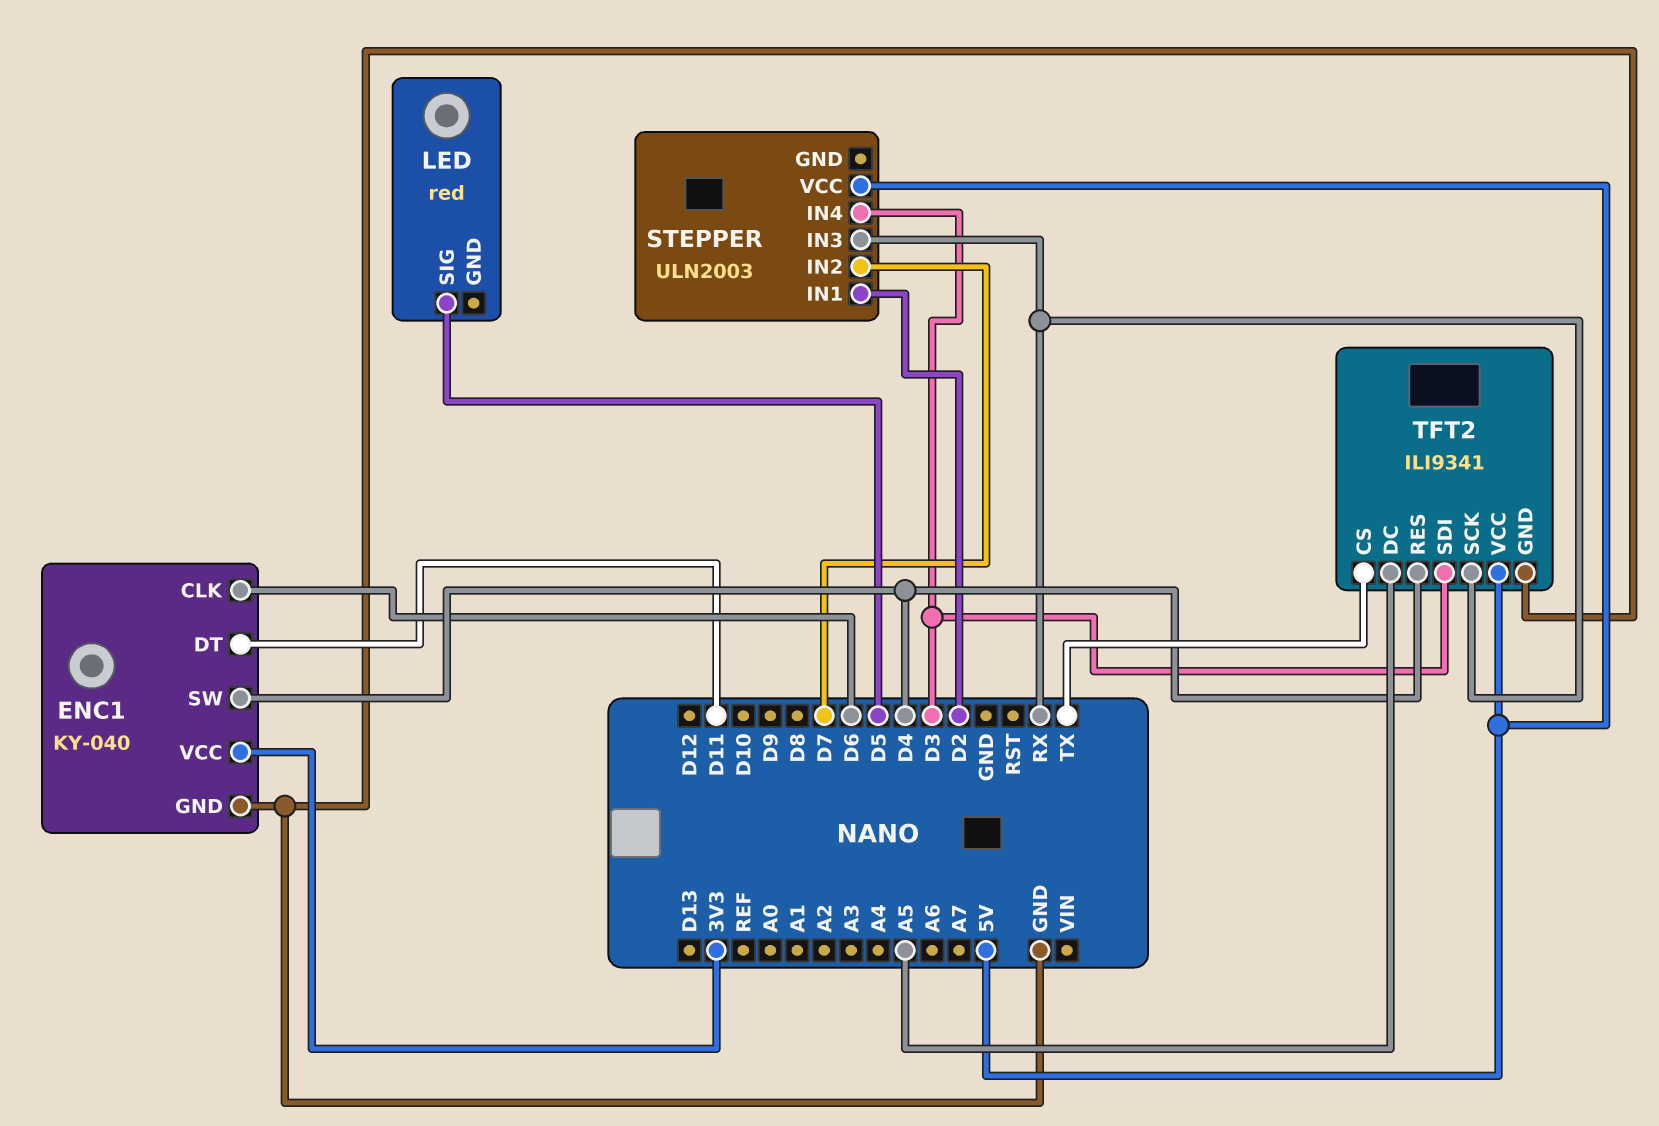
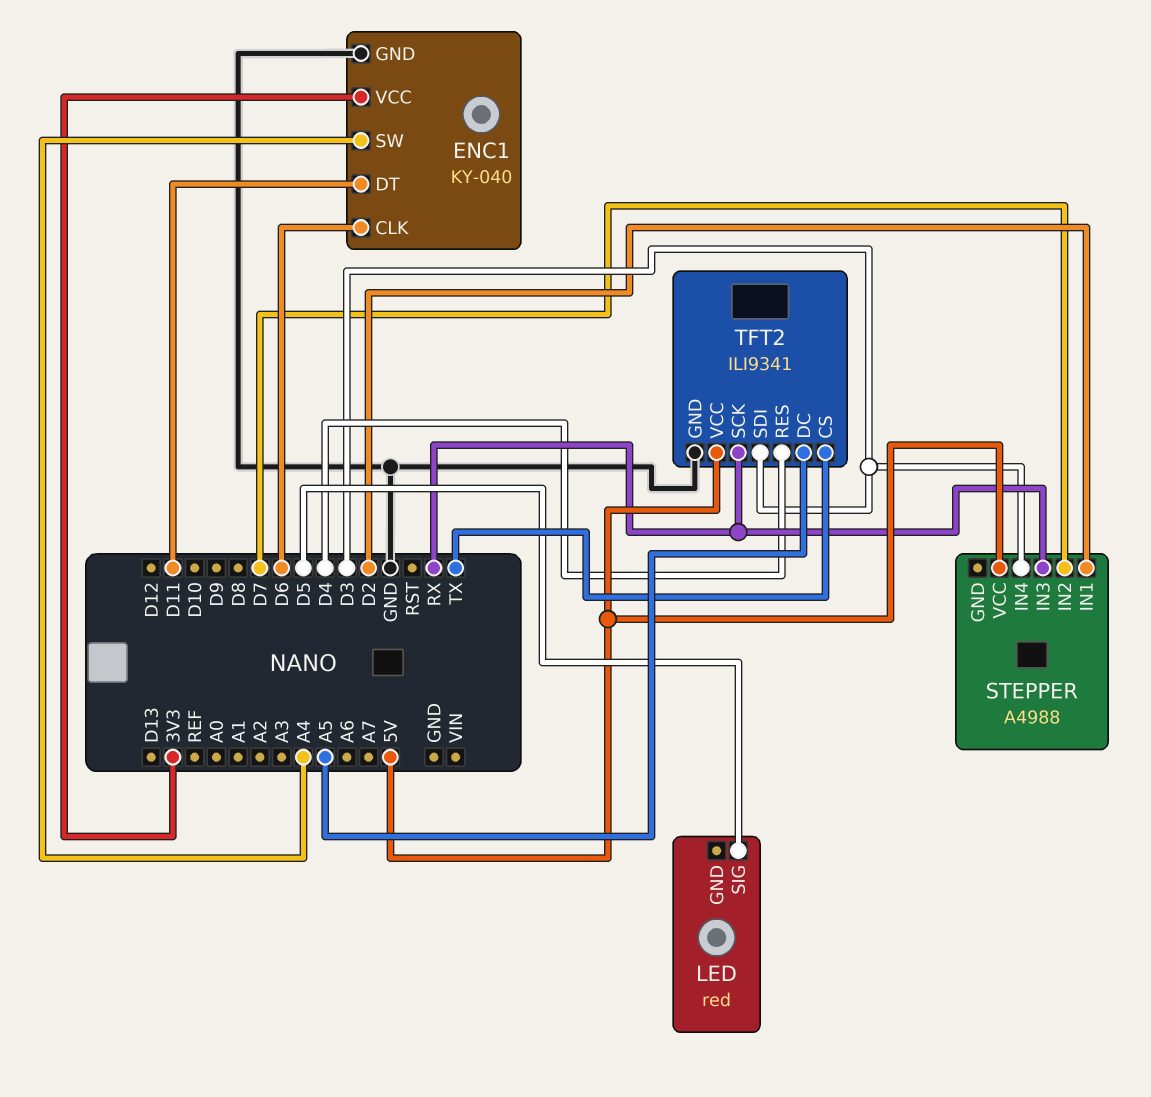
ENC1 pin SW: D4 -> A4
STEPPER: ULN2003 -> A4988

